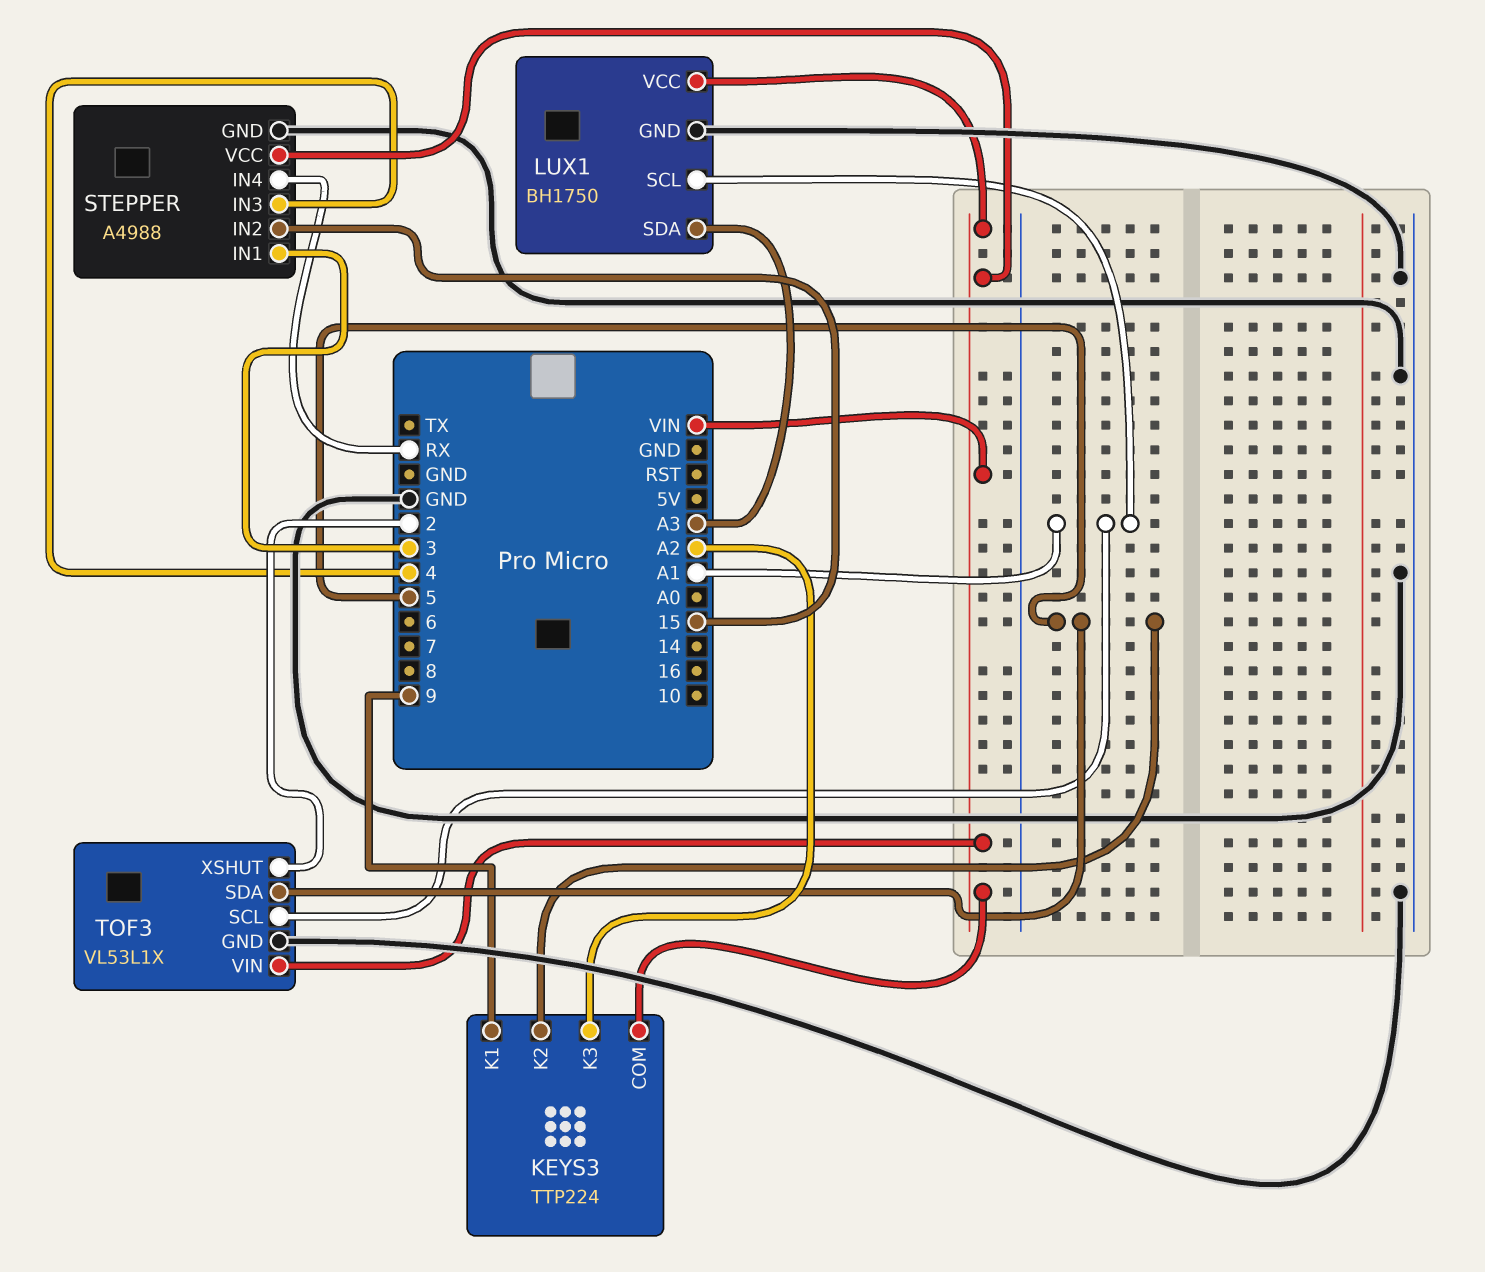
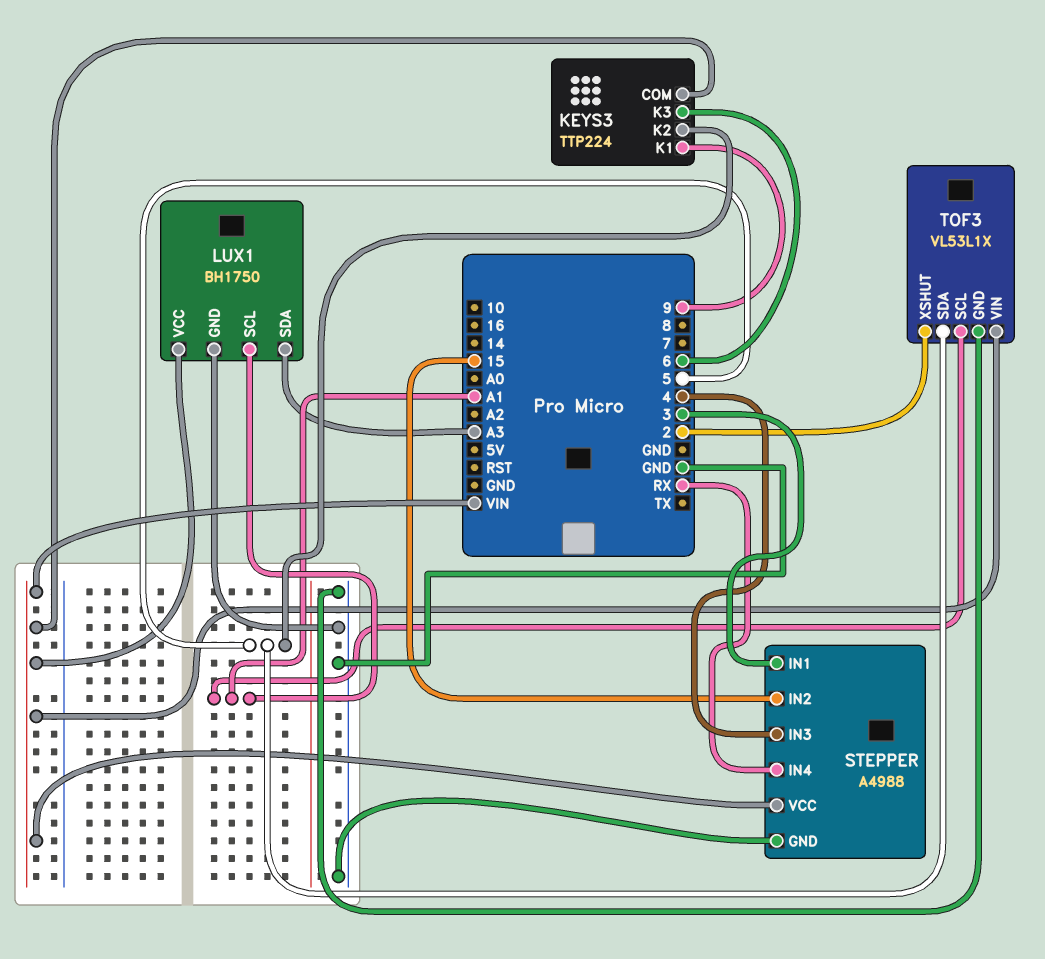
KEYS3 pin K3: A2 -> 6

